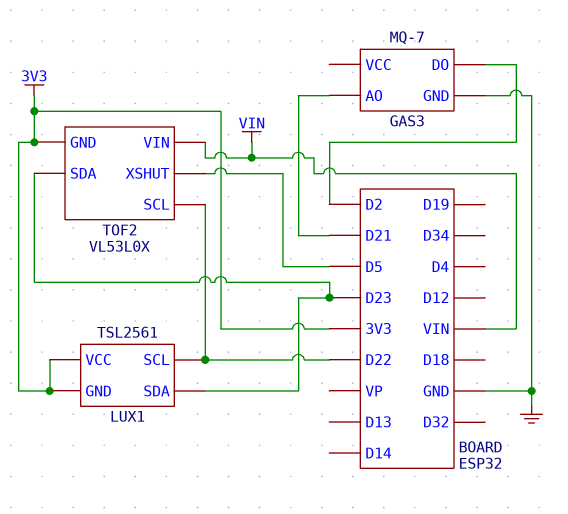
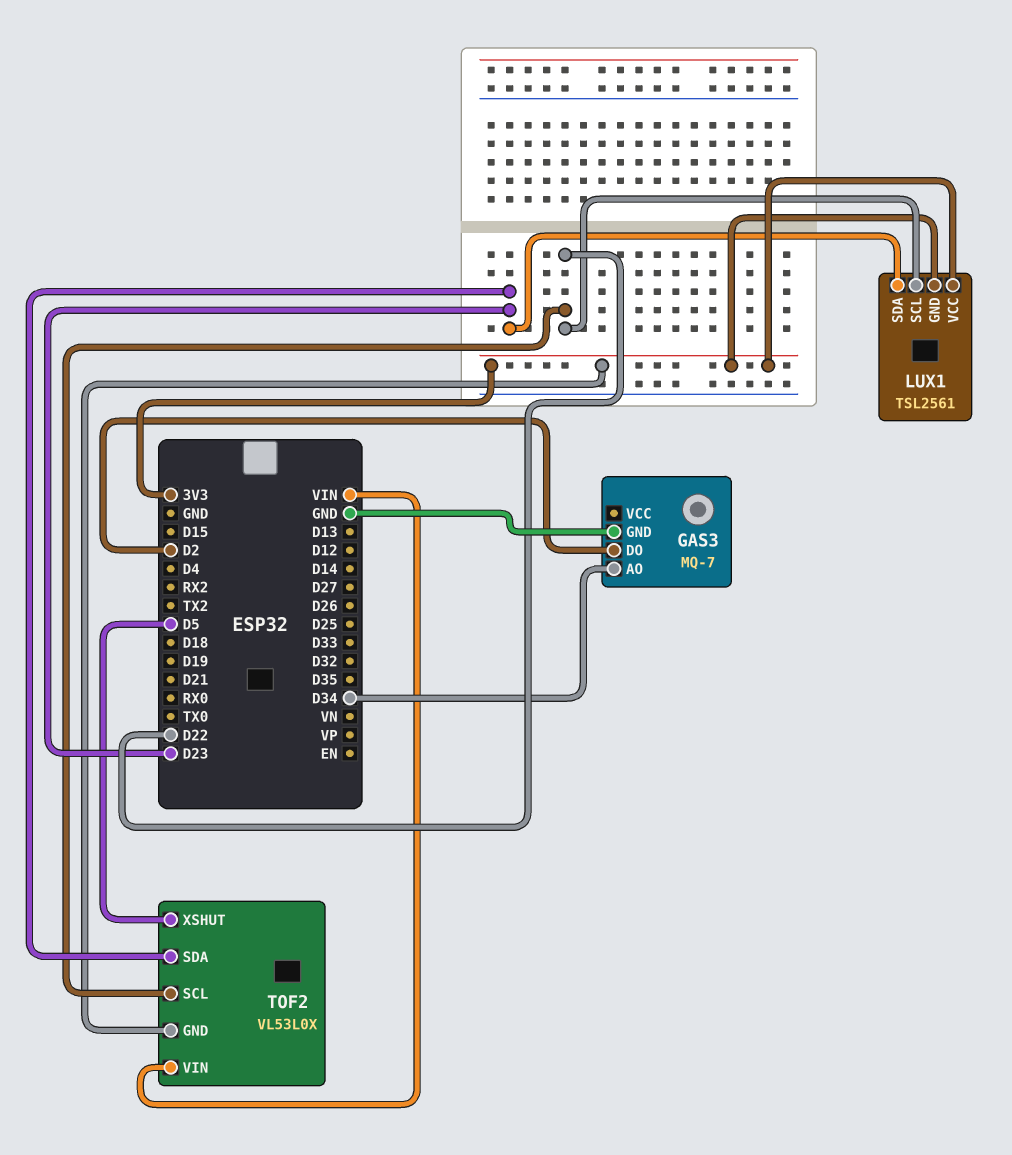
GAS3 pin AO: D21 -> D34

